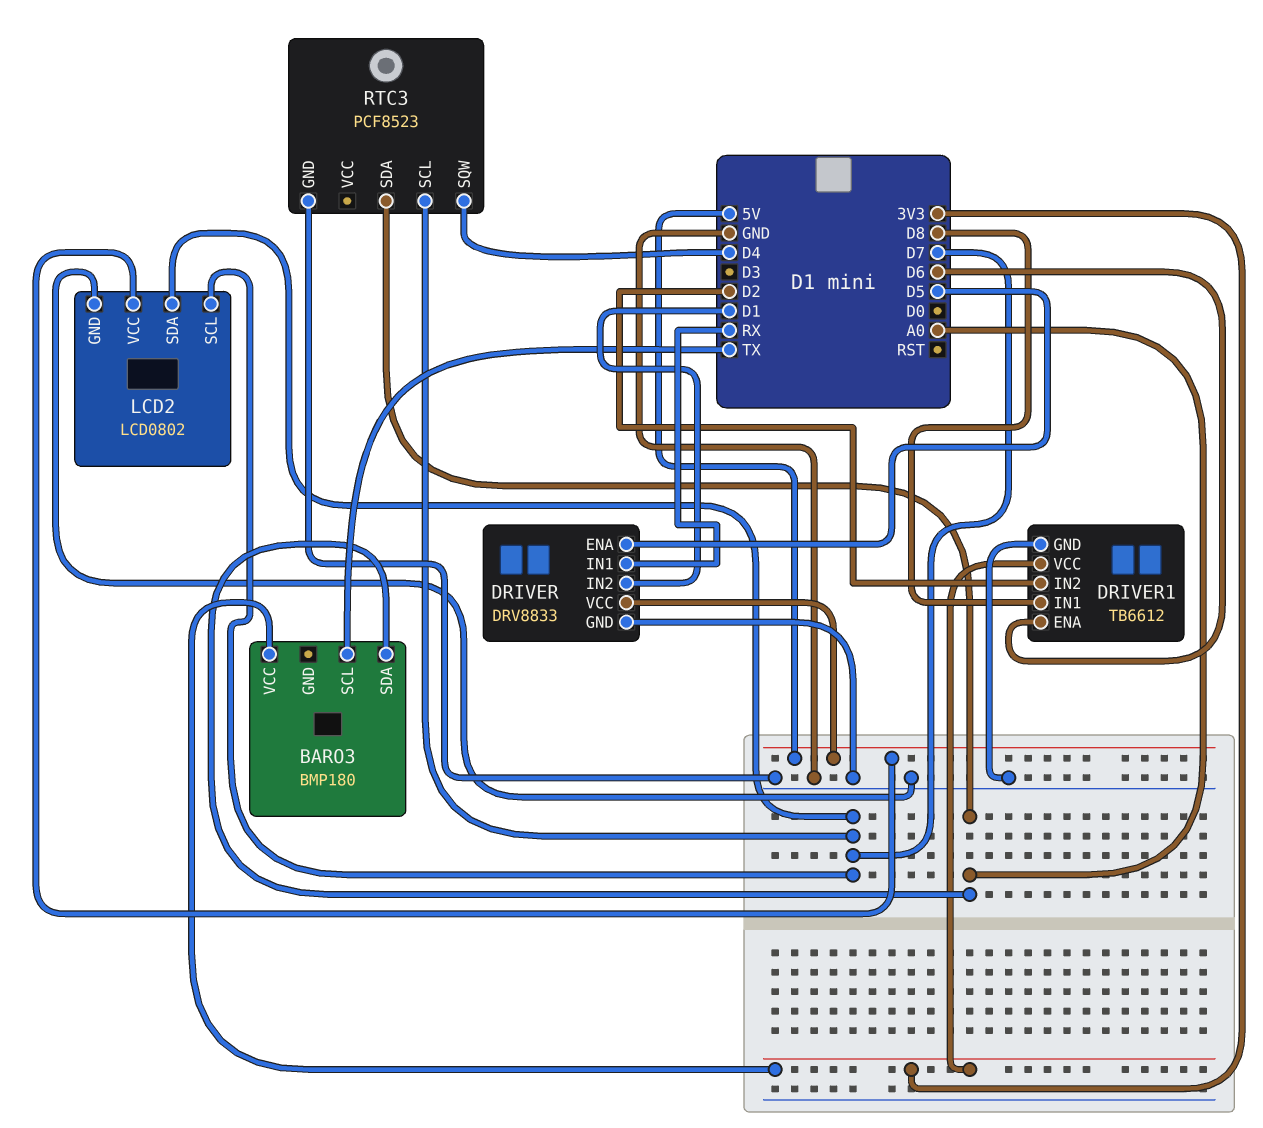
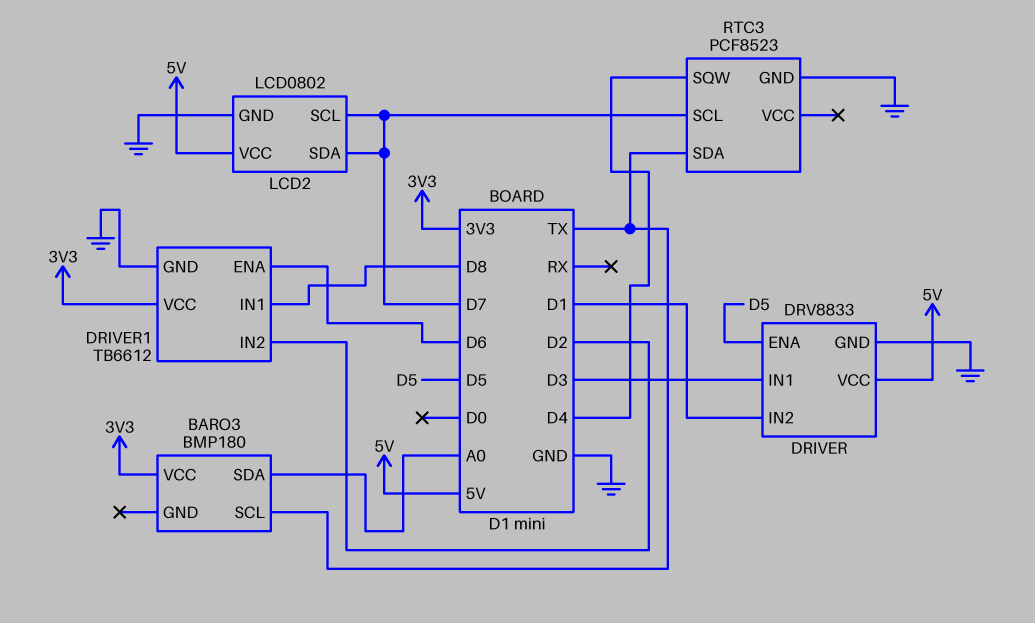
DRIVER pin IN1: RX -> D3
RTC3 pin SDA: A0 -> TX

